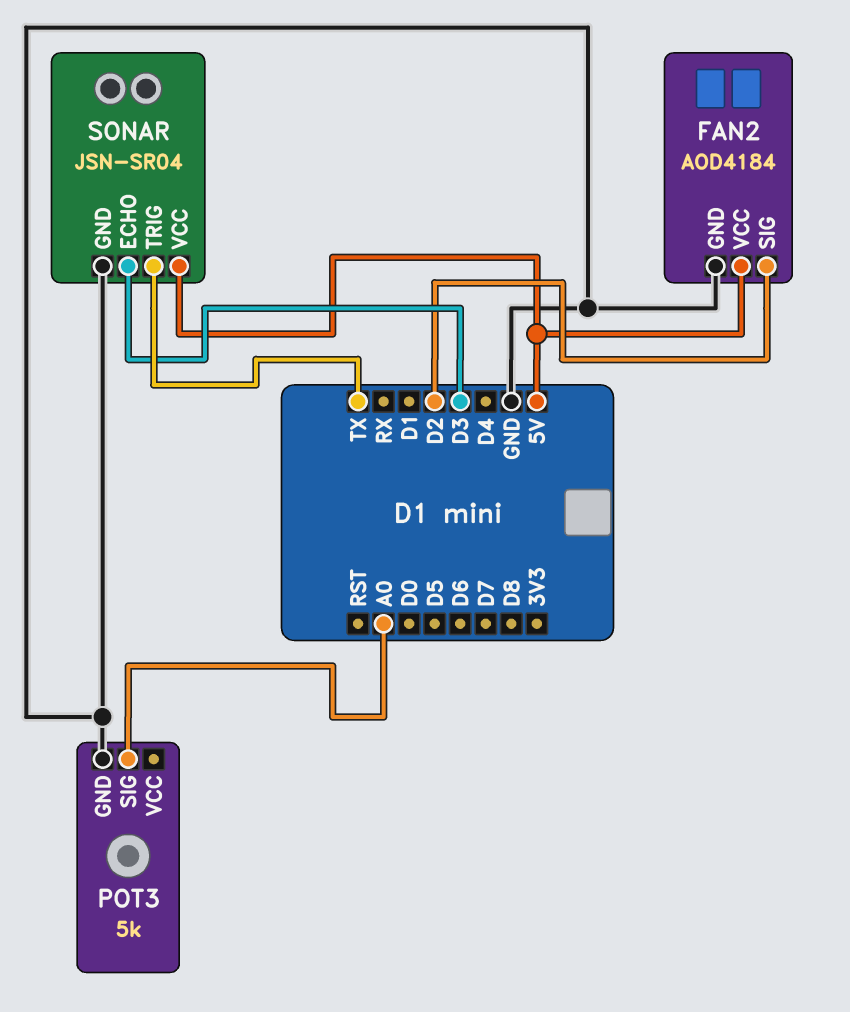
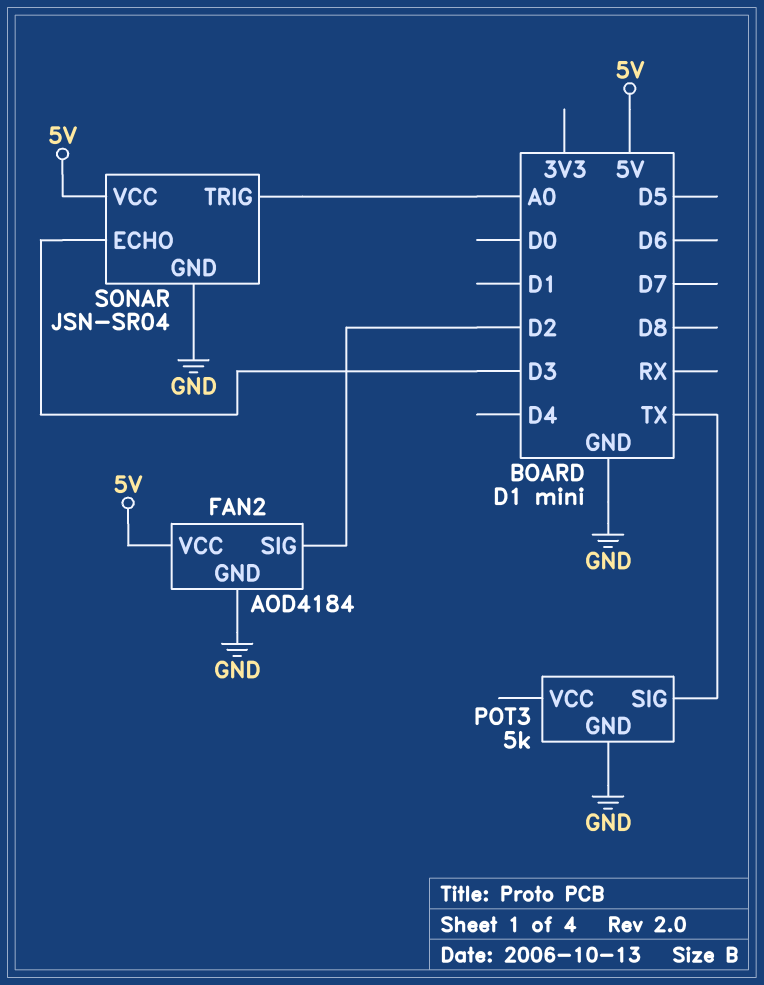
POT3 pin SIG: A0 -> TX
SONAR pin TRIG: TX -> A0

